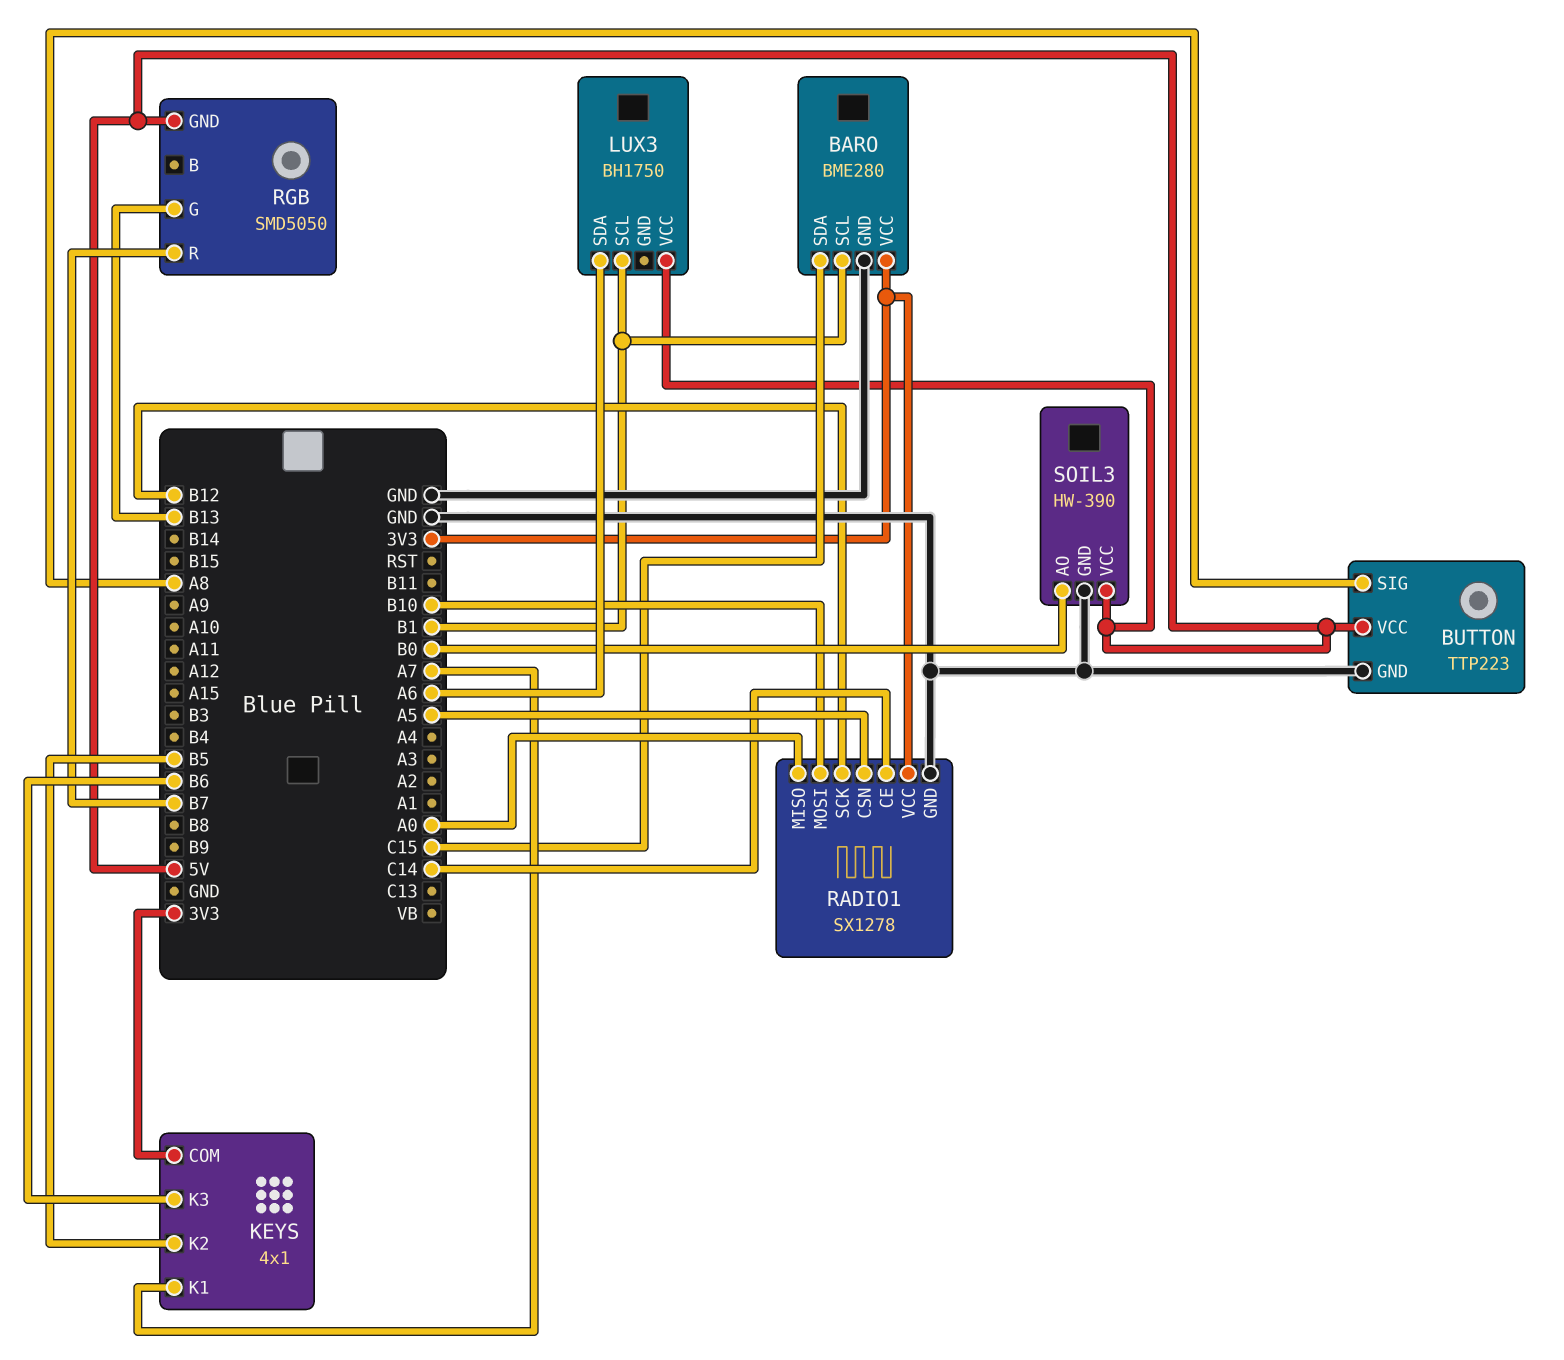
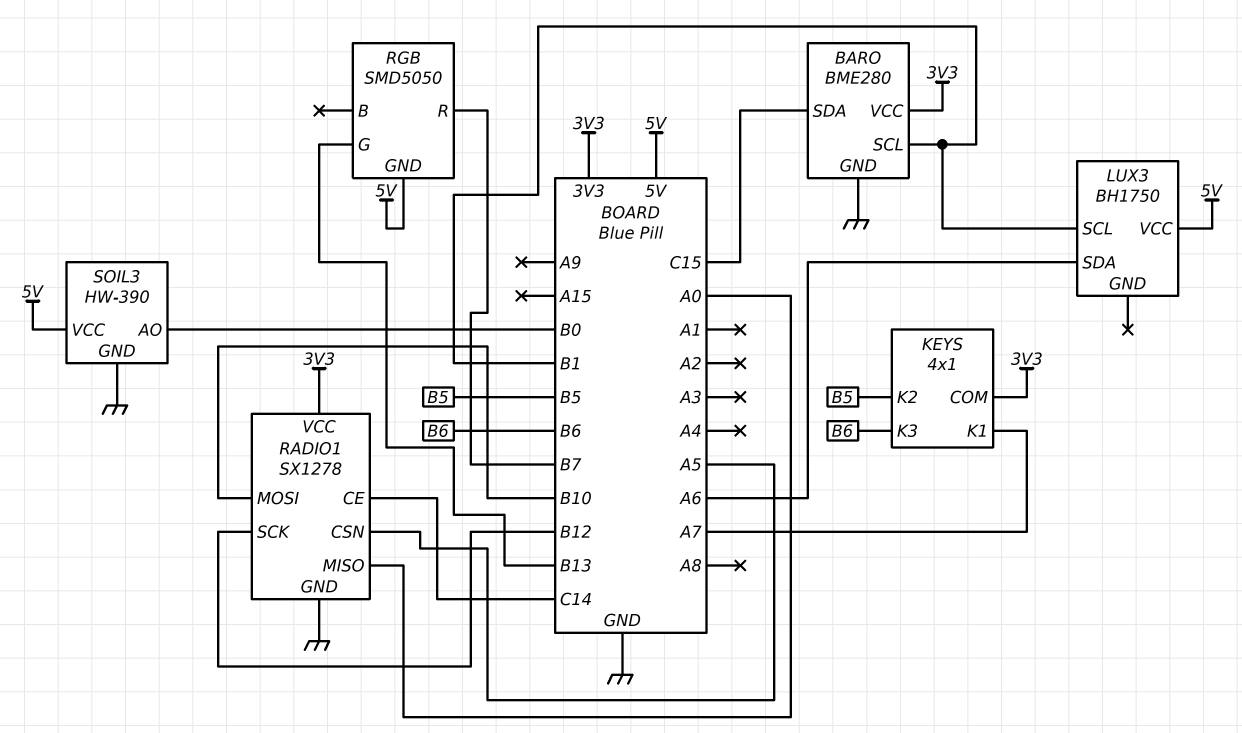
BUTTON: TTP223 -> none
BUTTON pin GND: GND -> none
BUTTON pin SIG: A8 -> none
BUTTON pin VCC: 5V -> none

